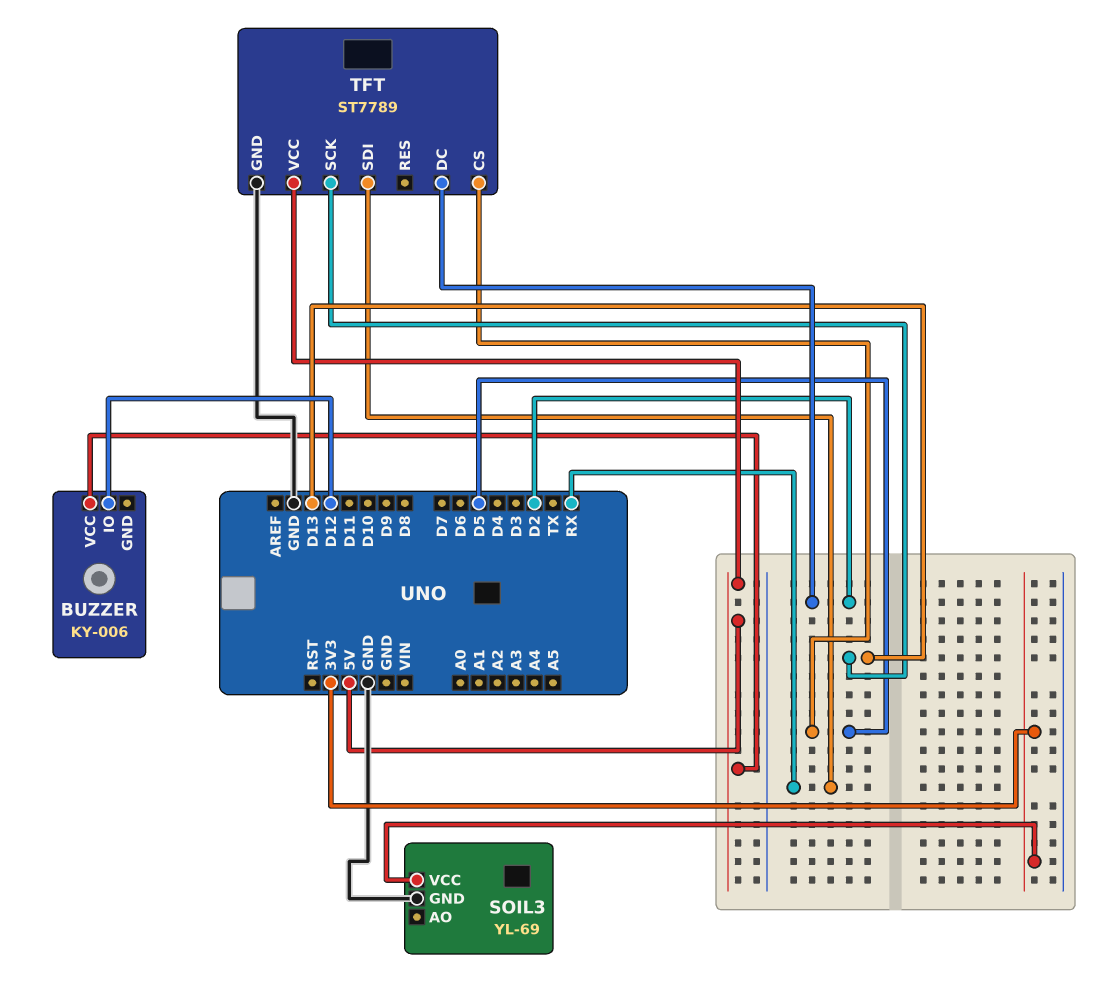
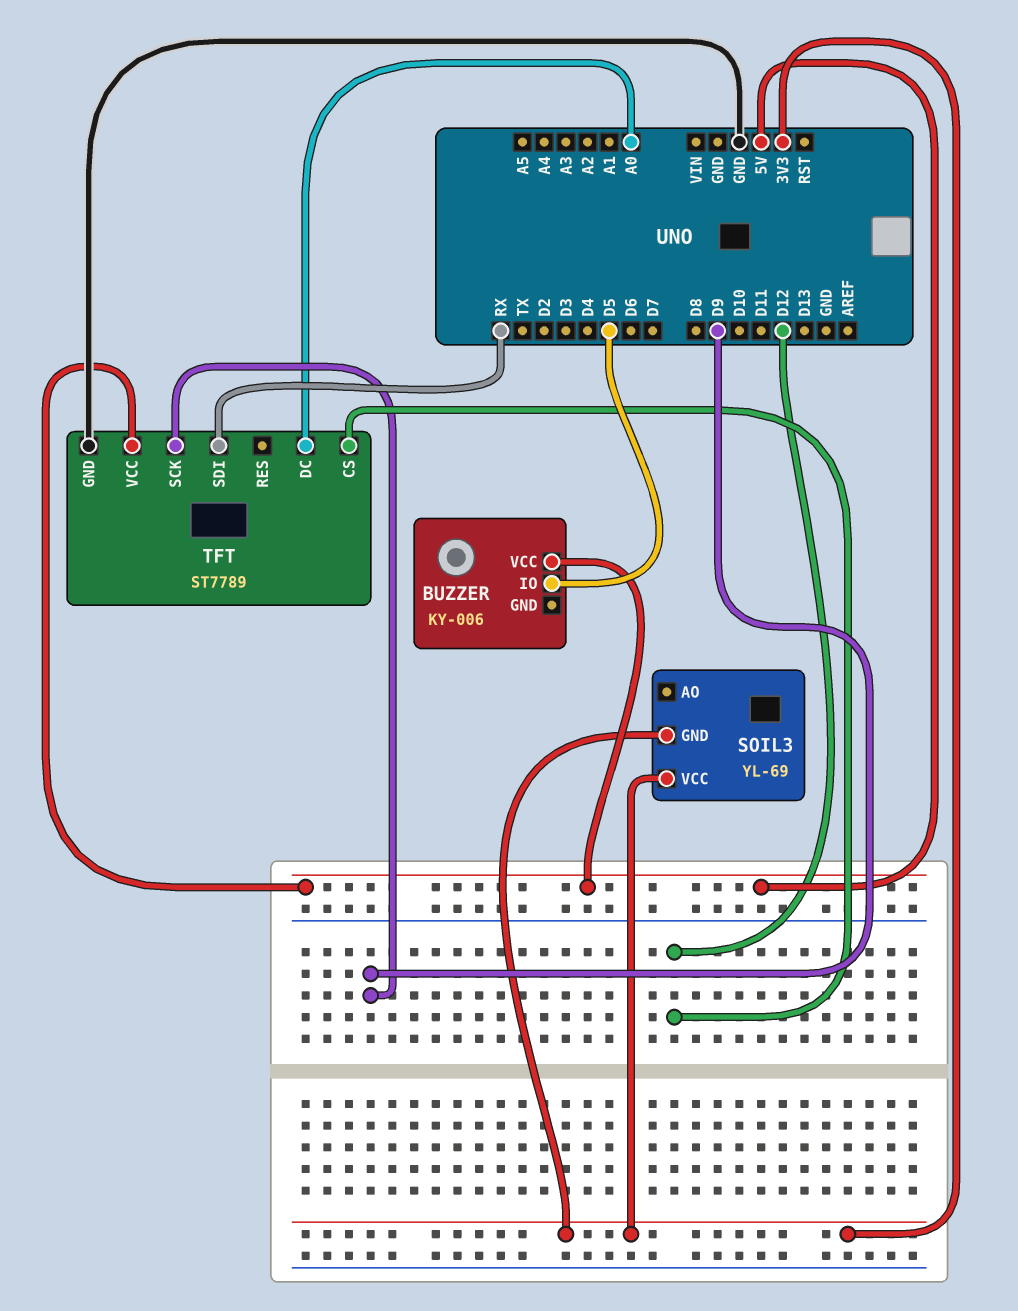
BUZZER pin IO: D12 -> D5
SOIL3 pin GND: GND -> 3V3
TFT pin CS: D5 -> D12
TFT pin DC: D2 -> A0
TFT pin SCK: D13 -> D9

